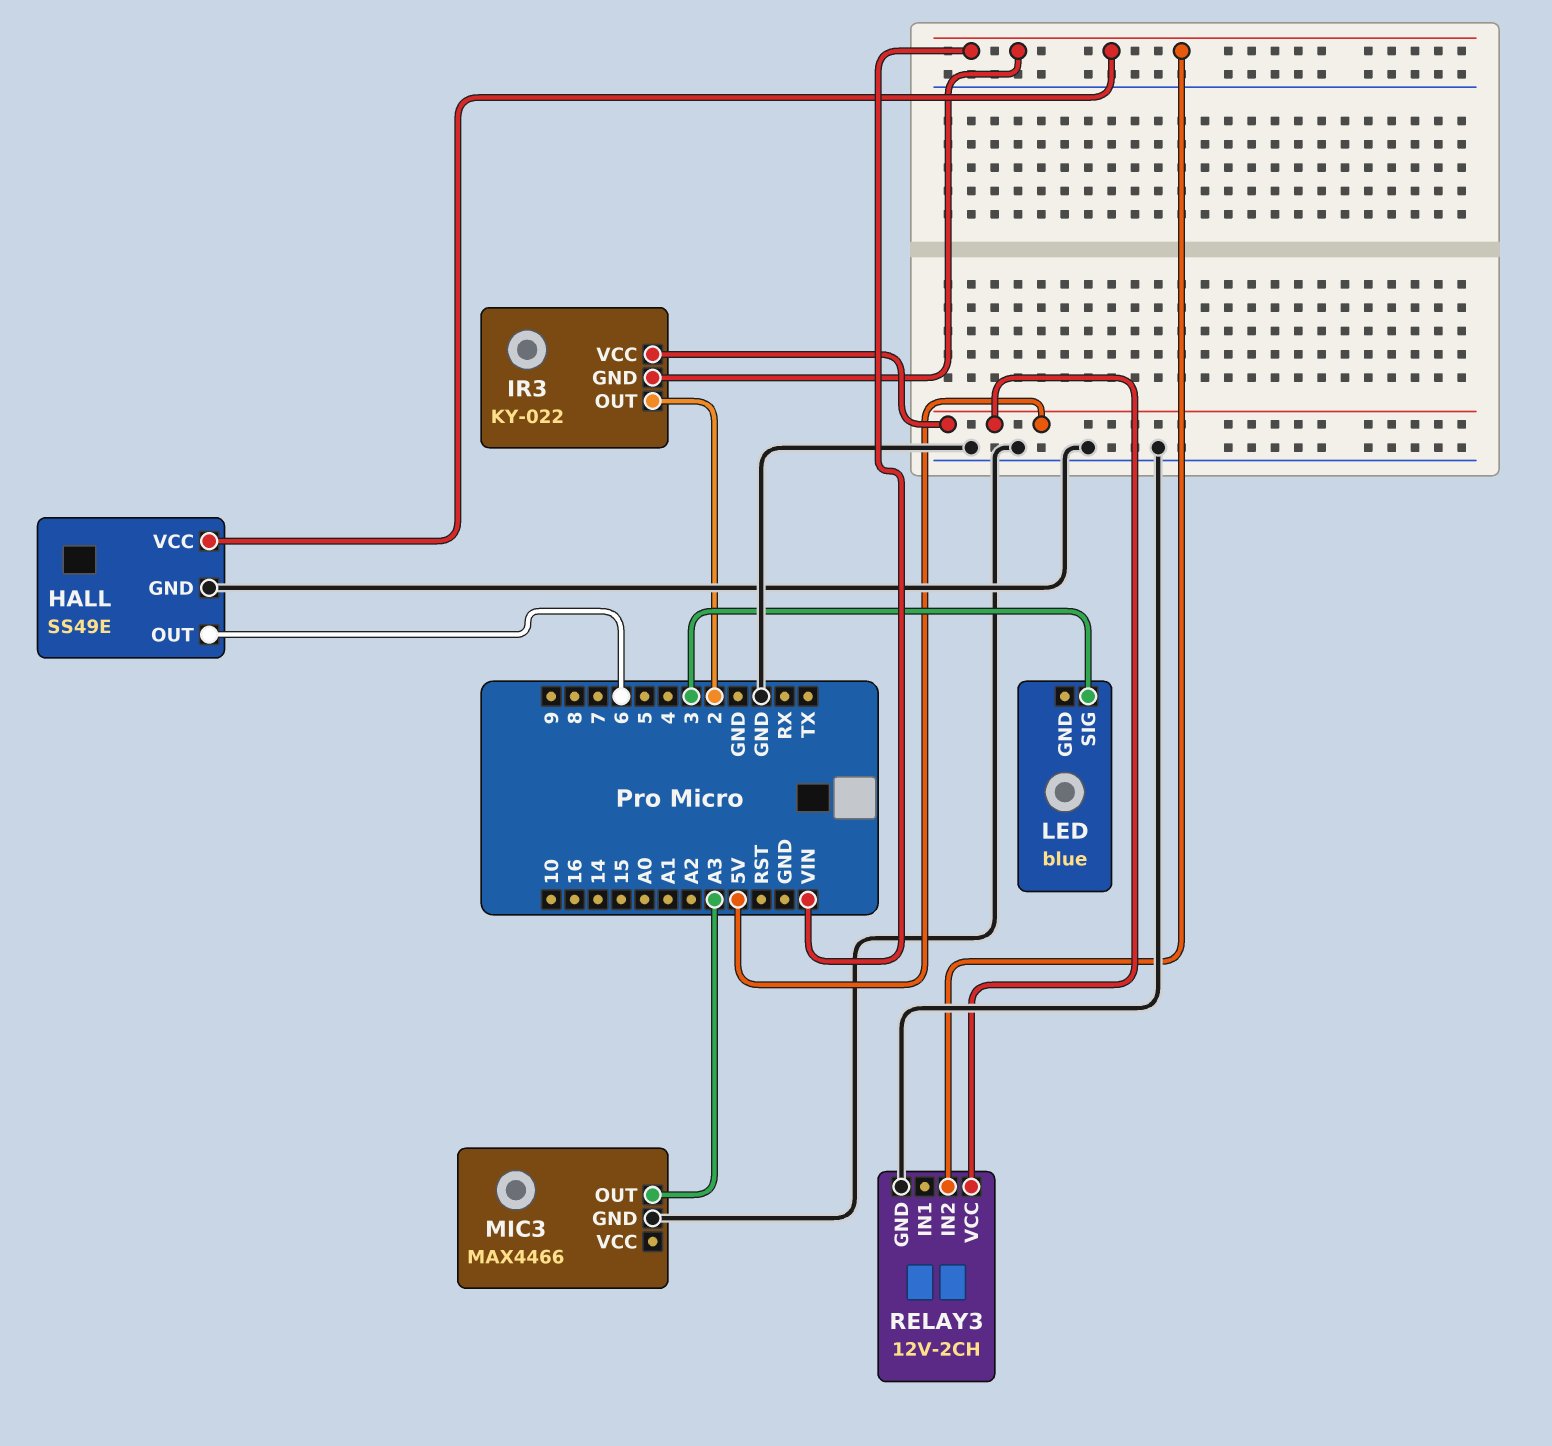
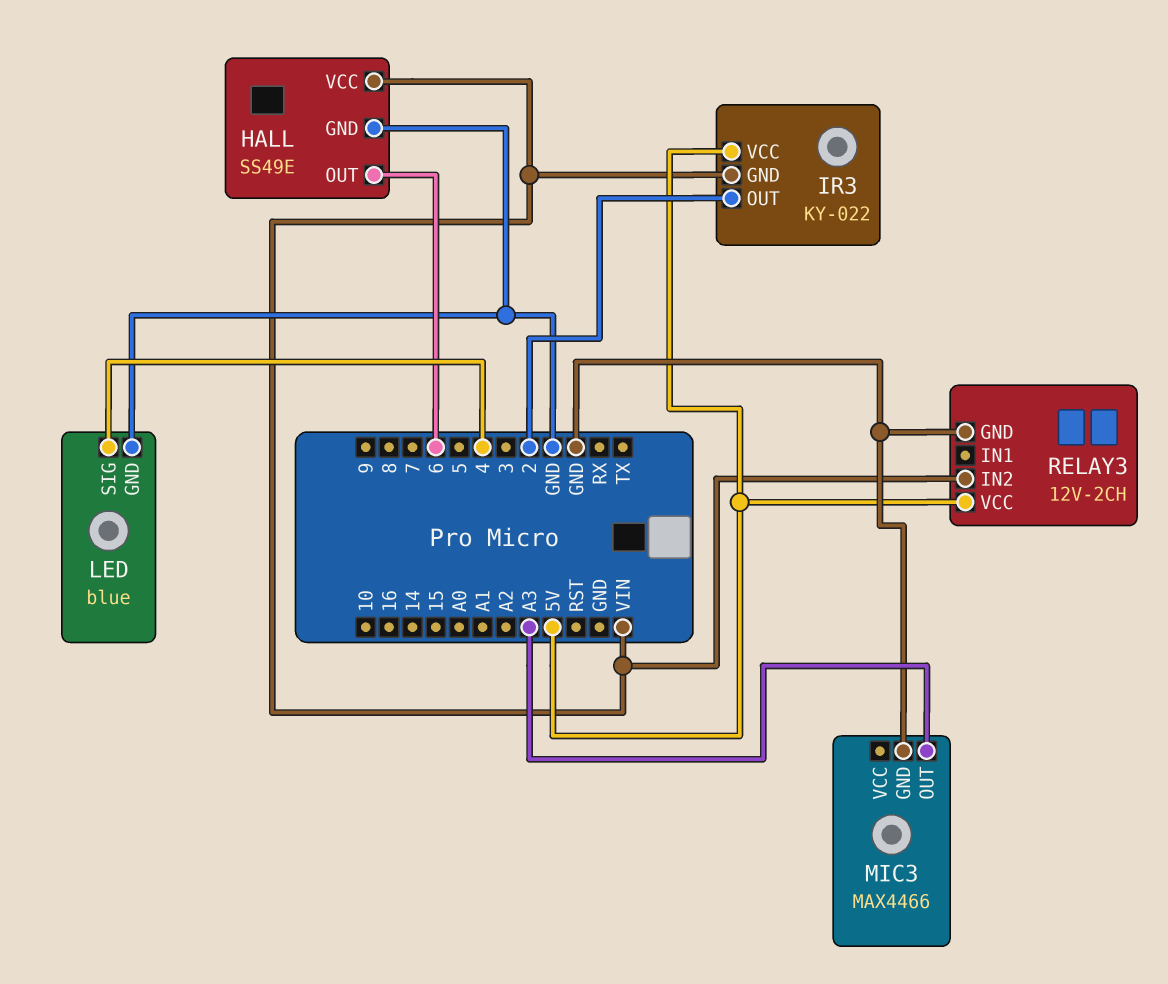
LED pin GND: none -> GND
LED pin SIG: 3 -> 4

